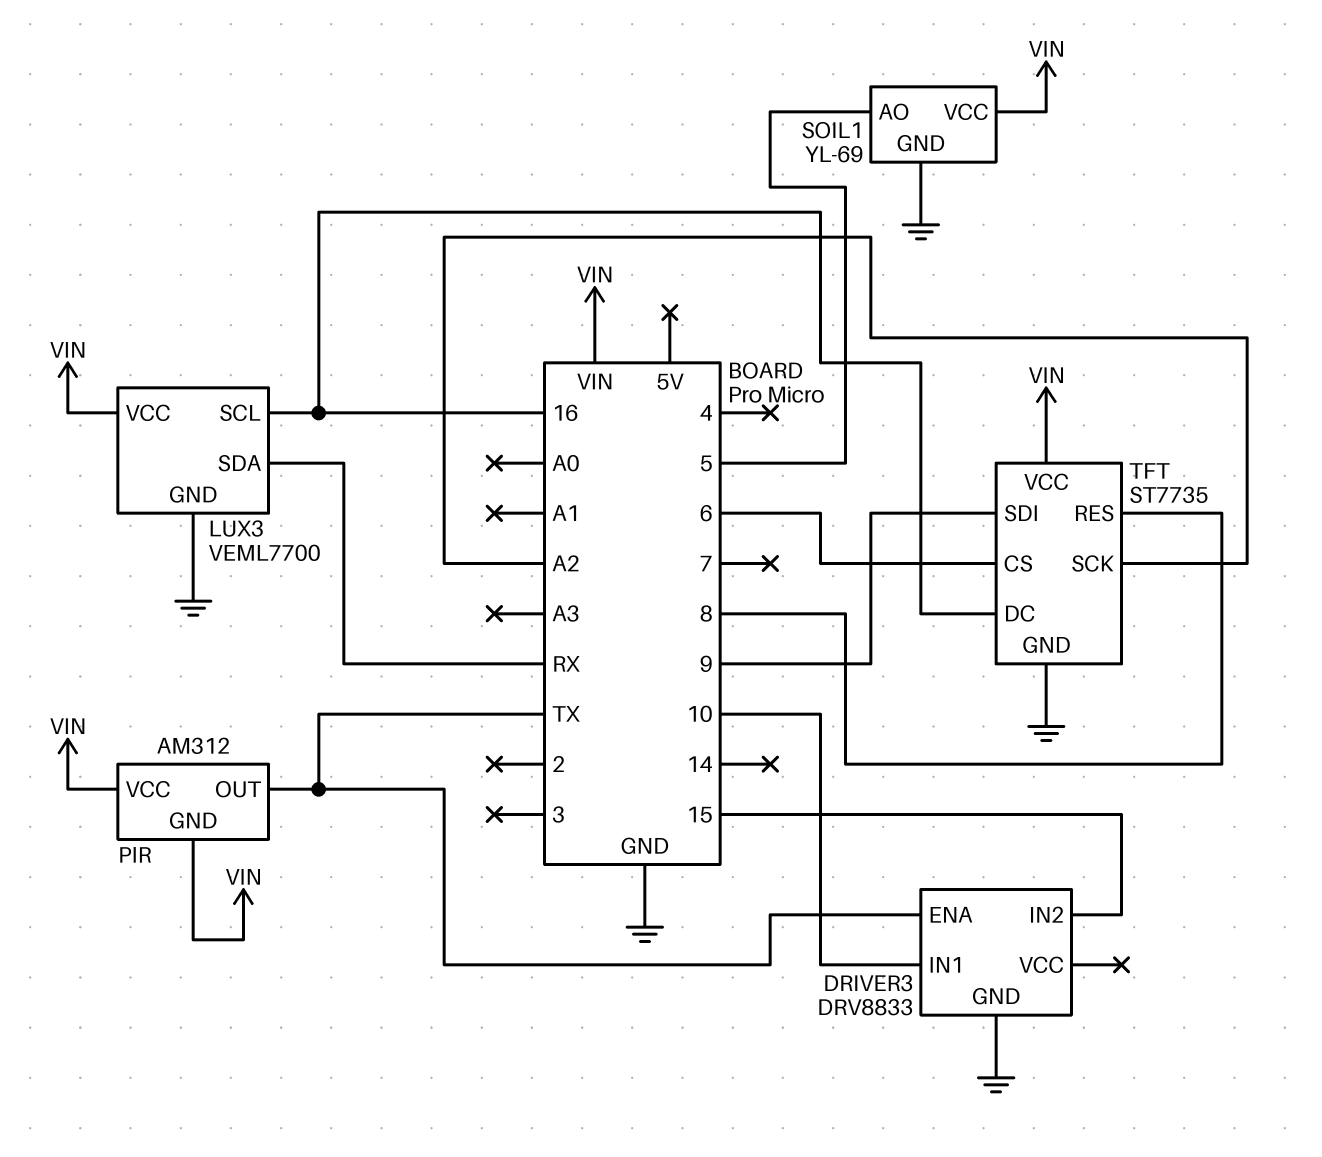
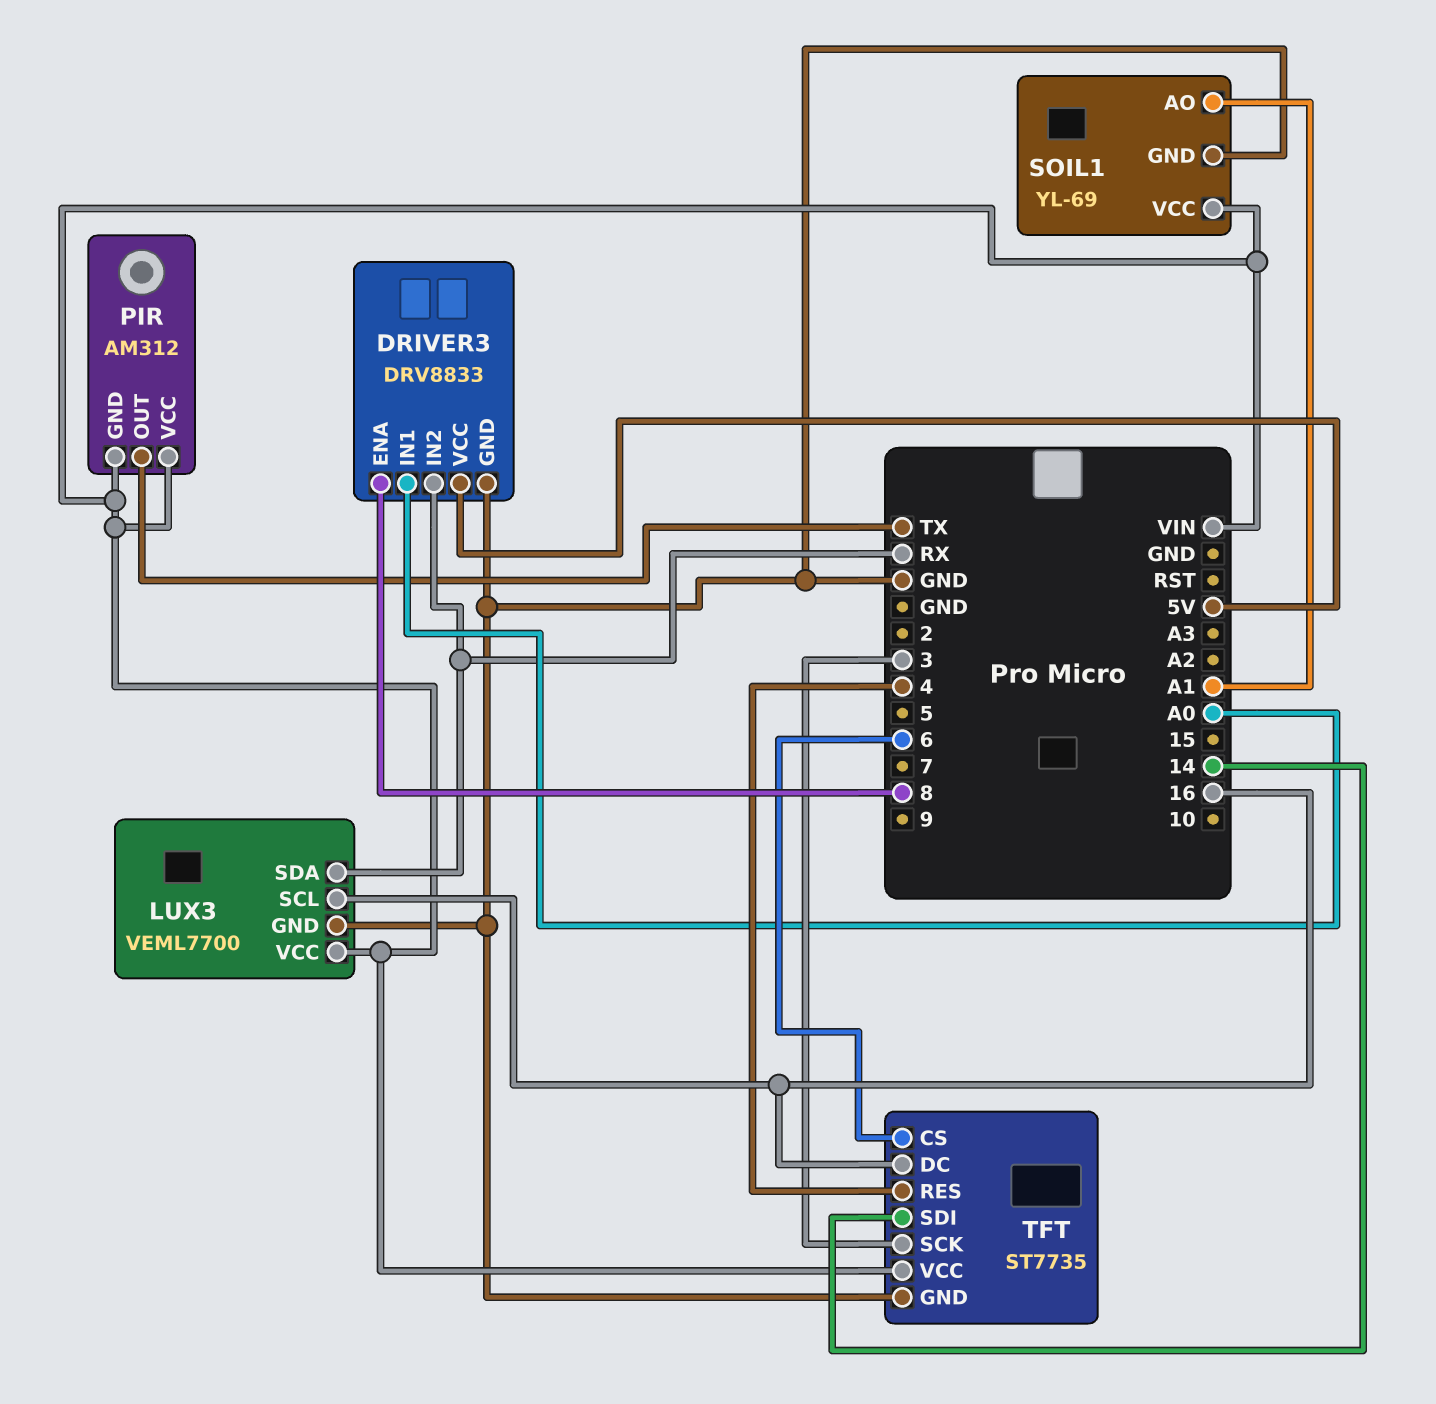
DRIVER3 pin ENA: TX -> 8
DRIVER3 pin IN1: 10 -> A0
DRIVER3 pin IN2: 15 -> RX
DRIVER3 pin VCC: none -> 5V
SOIL1 pin AO: 5 -> A1
TFT pin RES: 8 -> 4
TFT pin SCK: A2 -> 3
TFT pin SDI: 9 -> 14

